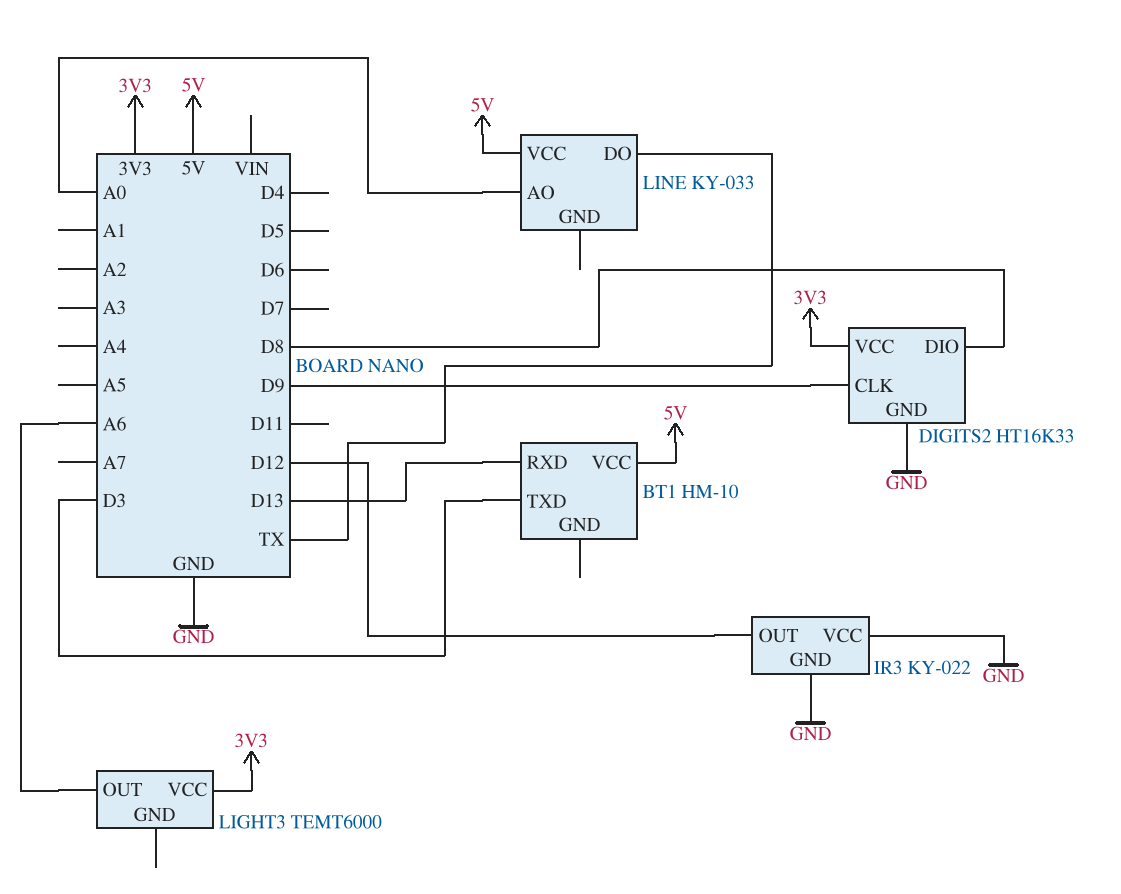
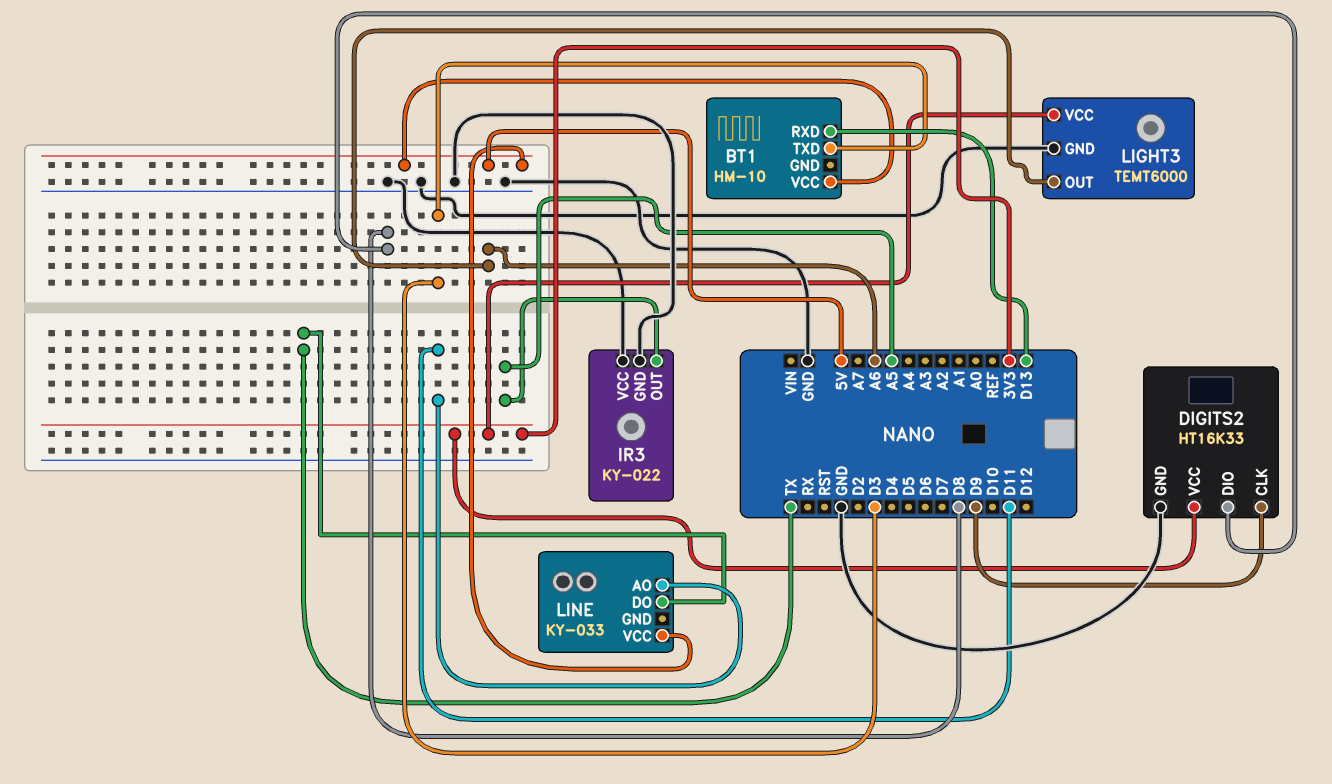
IR3 pin OUT: D12 -> A5
LIGHT3 pin GND: none -> GND
LINE pin AO: A0 -> D11

